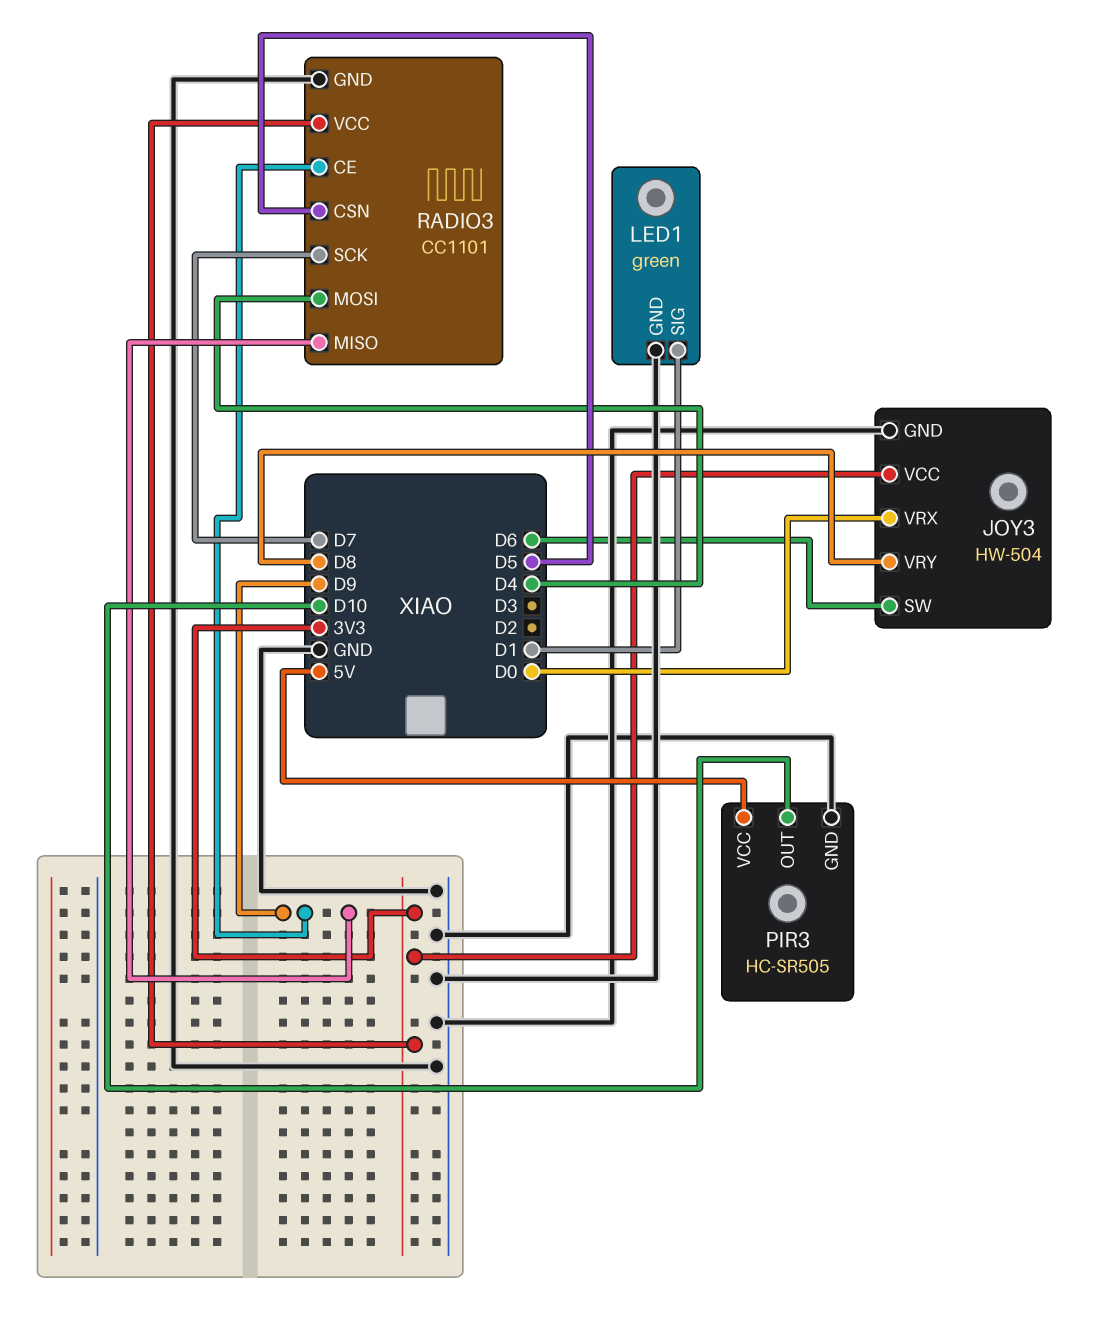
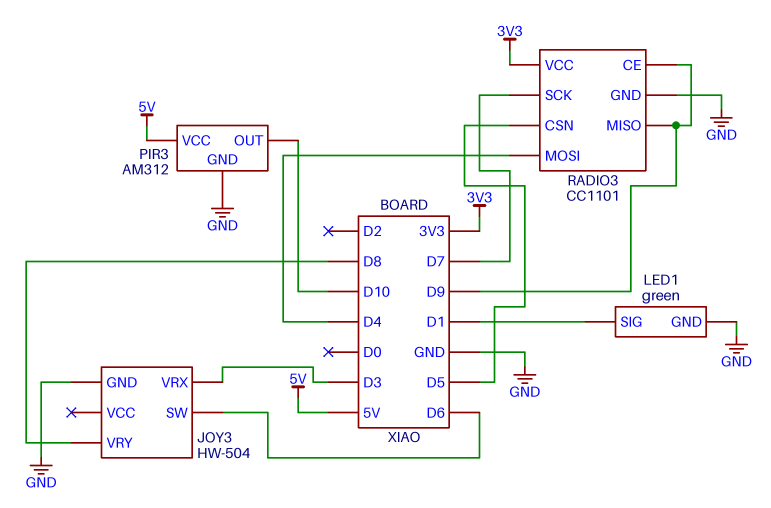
JOY3 pin VCC: 3V3 -> none
JOY3 pin VRX: D0 -> D3
PIR3: HC-SR505 -> AM312

